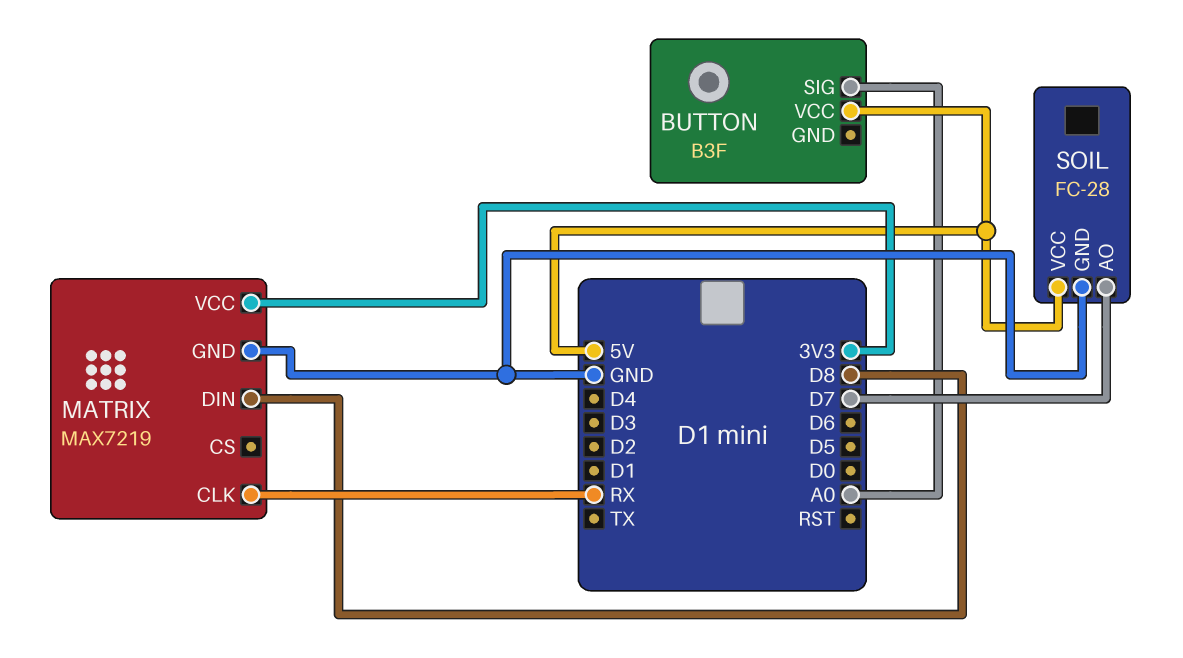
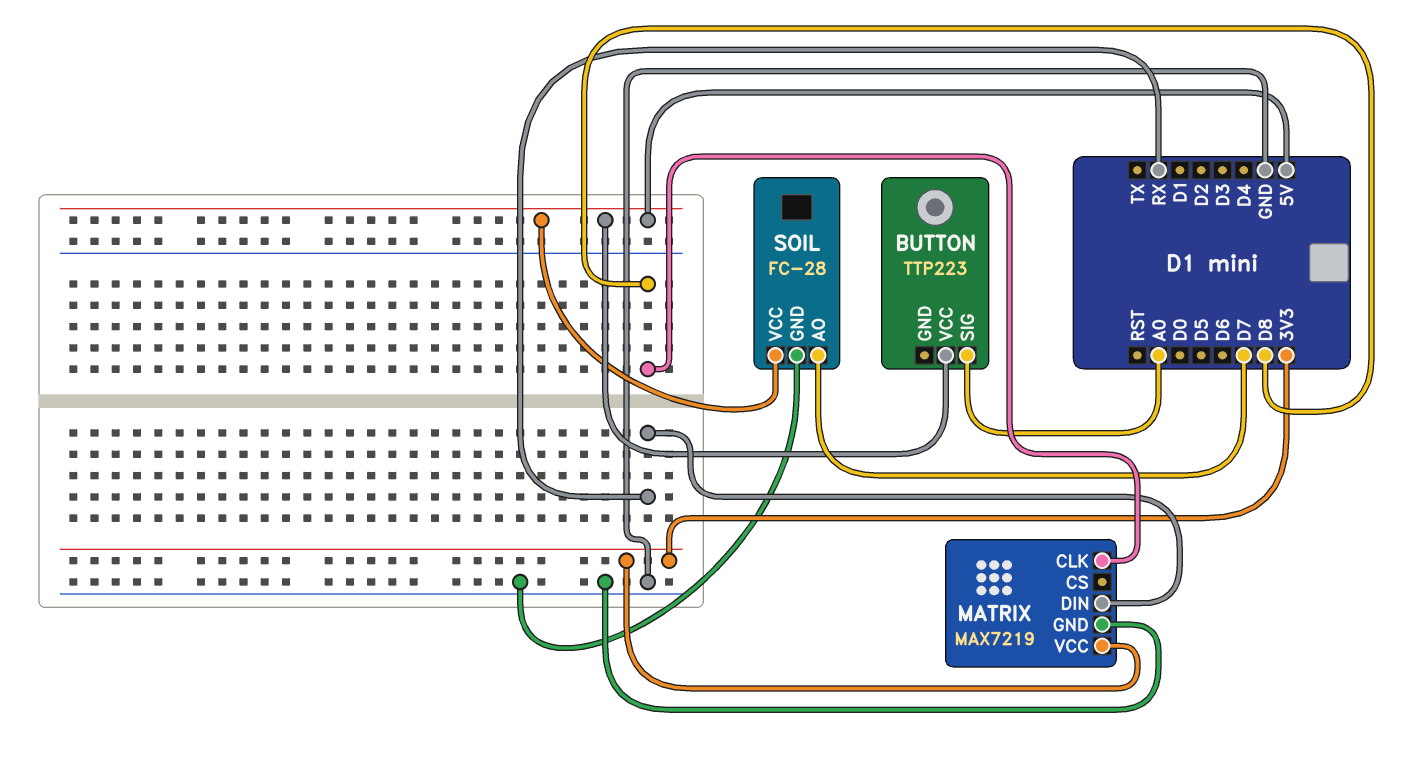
BUTTON: B3F -> TTP223
MATRIX pin CLK: RX -> D8
MATRIX pin DIN: D8 -> RX

